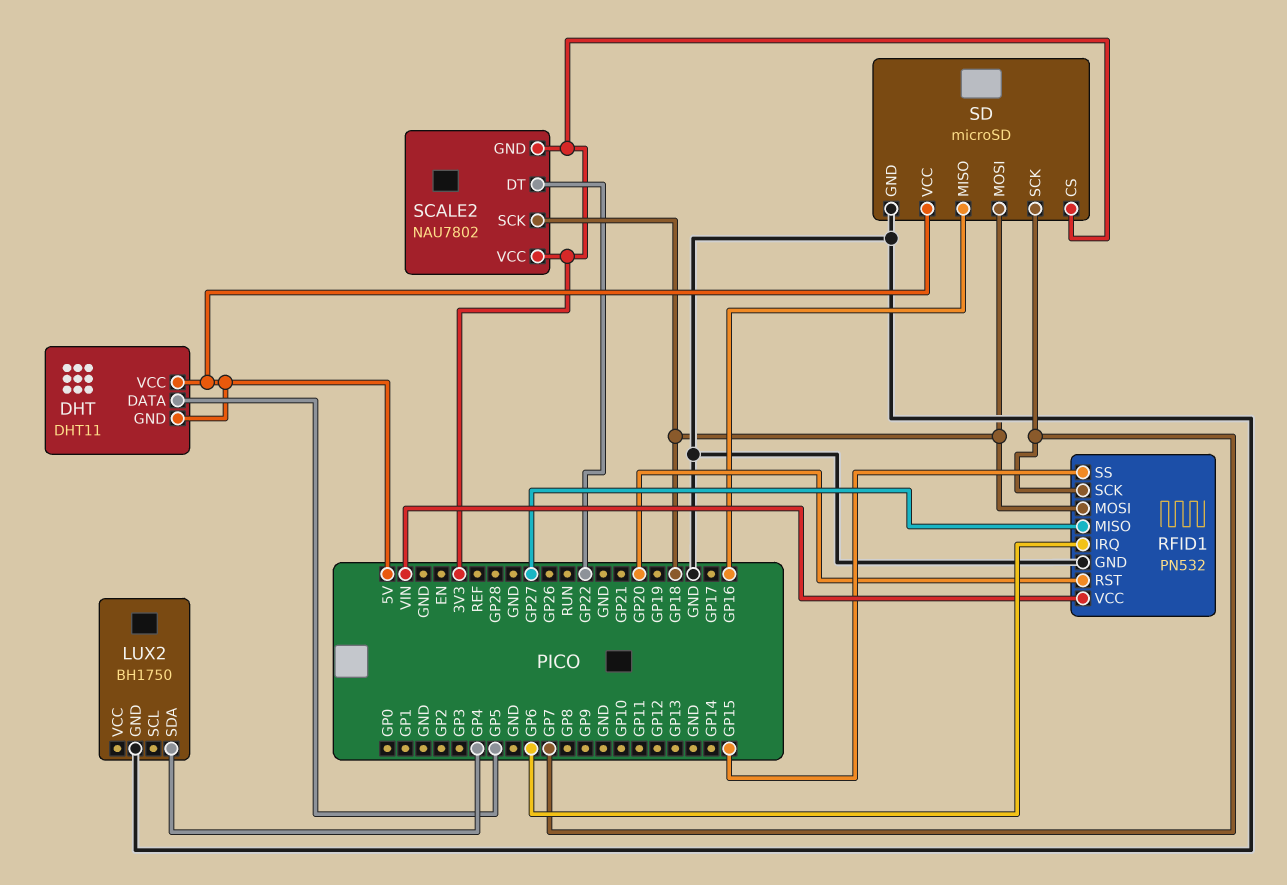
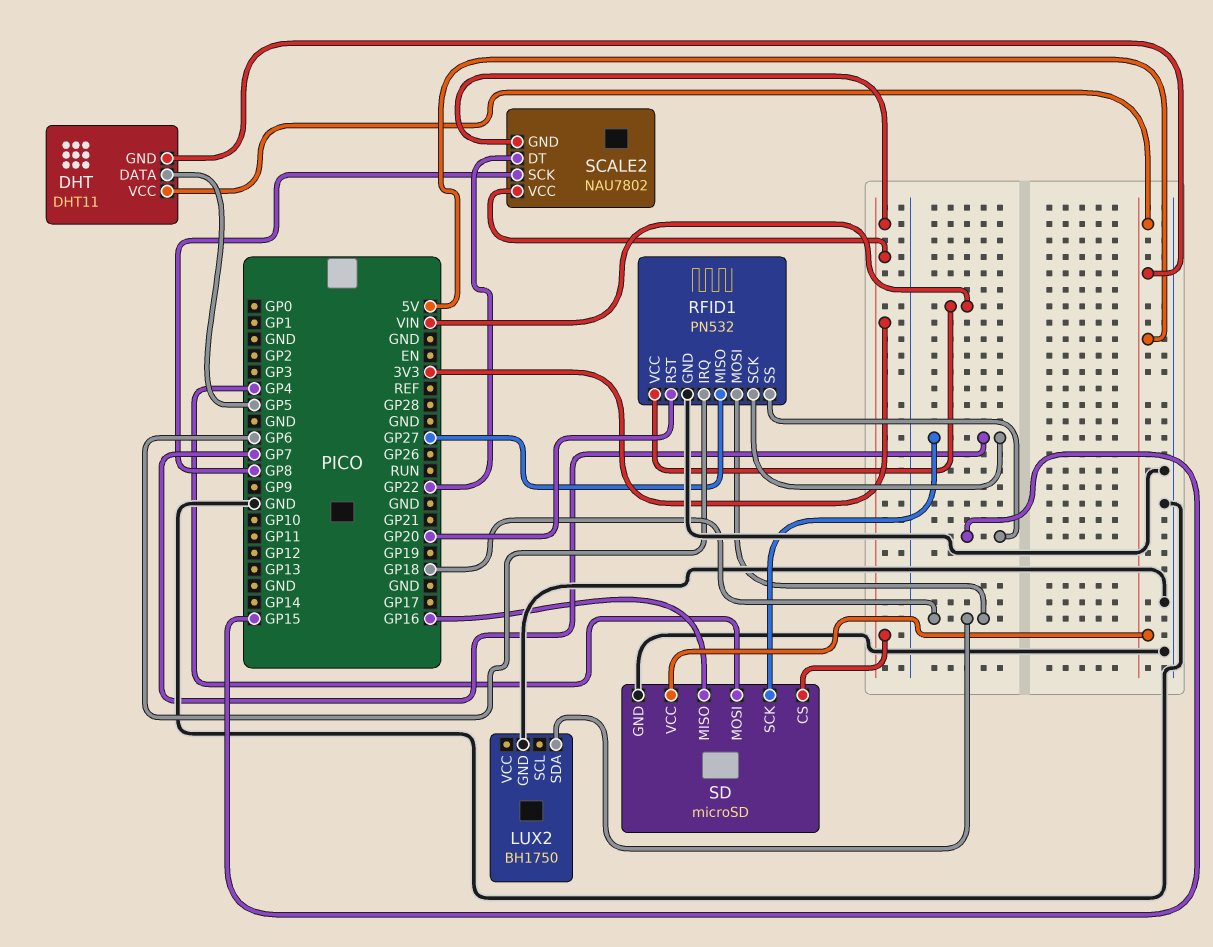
LUX2 pin SDA: GP4 -> GP18
SCALE2 pin SCK: GP18 -> GP8
SD pin MOSI: GP18 -> GP4

